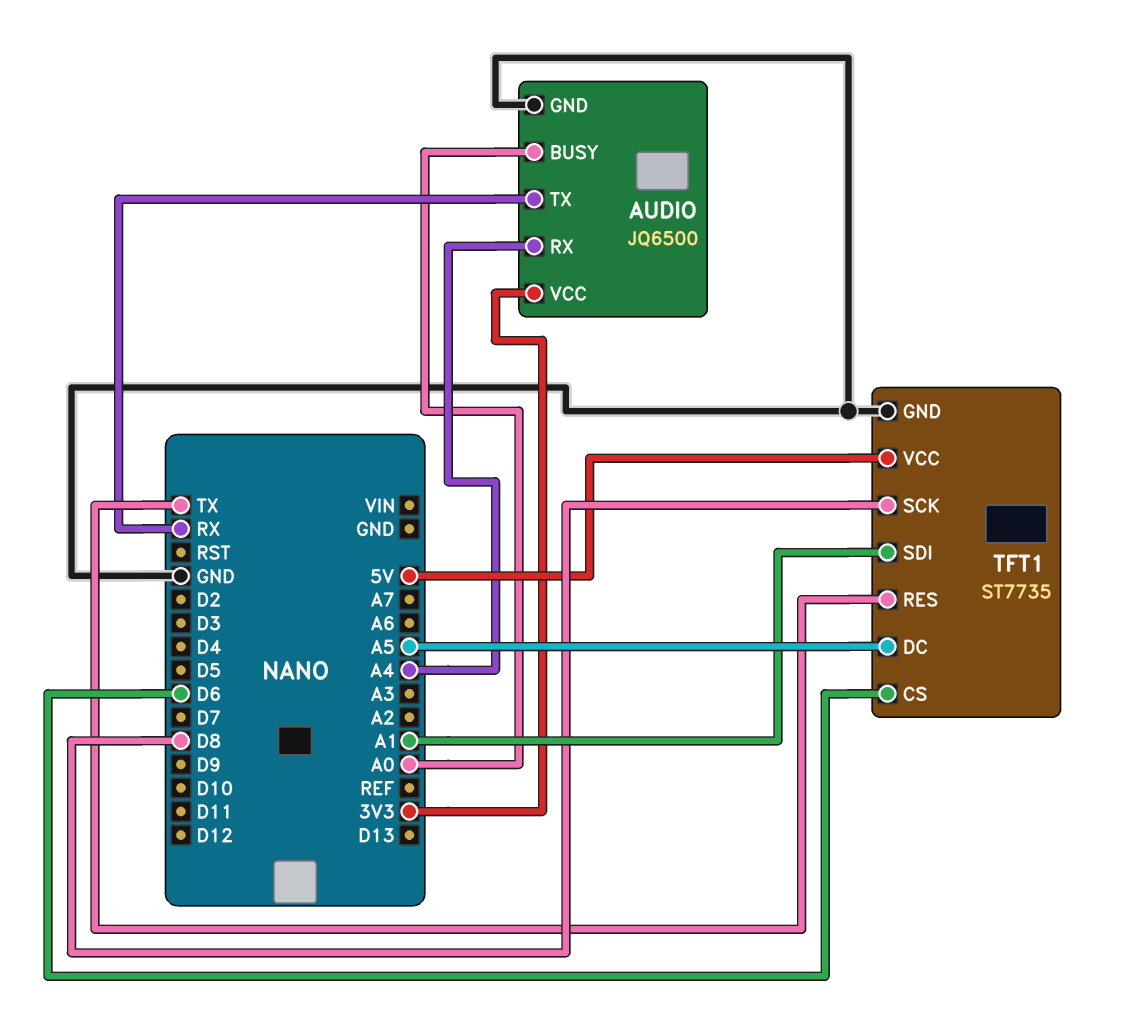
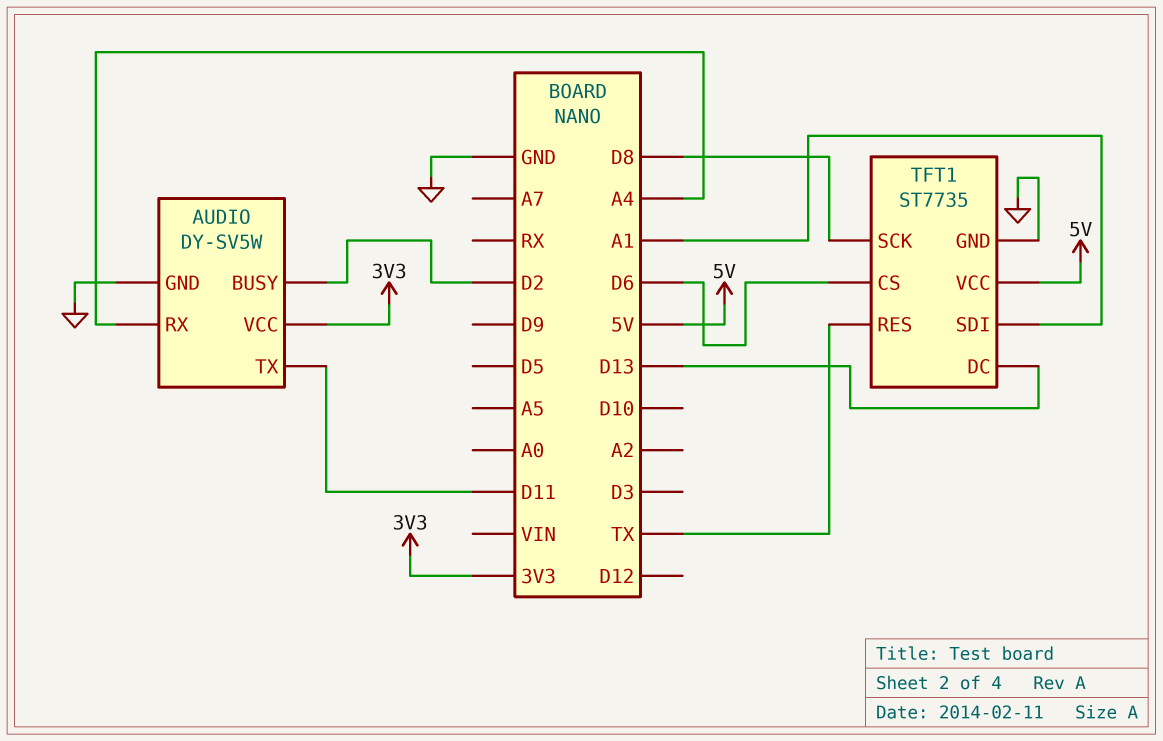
AUDIO: JQ6500 -> DY-SV5W
AUDIO pin BUSY: A0 -> D2
AUDIO pin TX: RX -> D11
TFT1 pin DC: A5 -> D13

